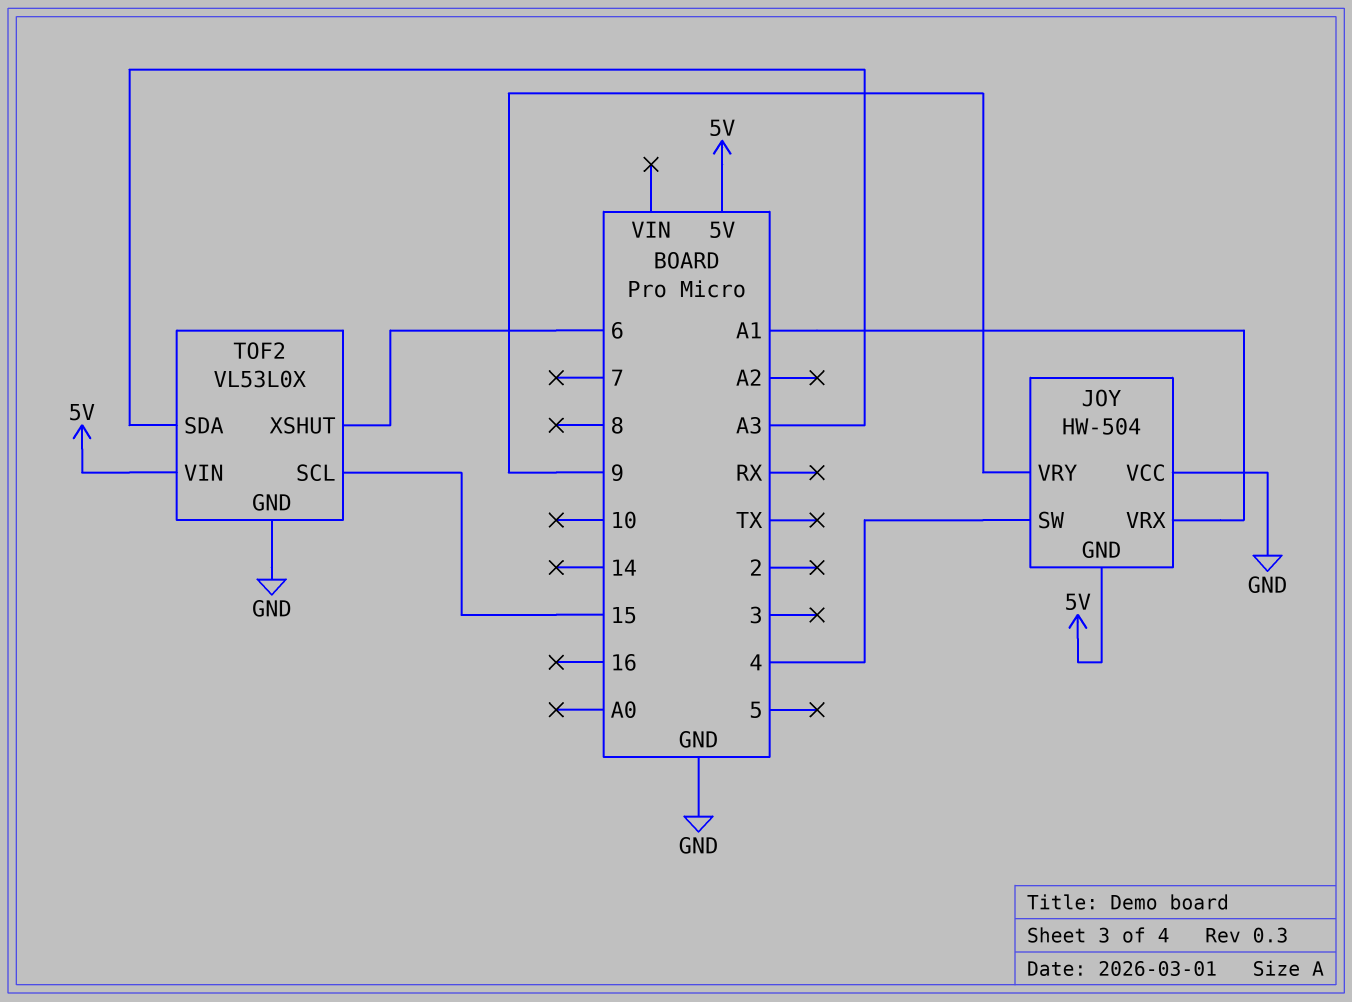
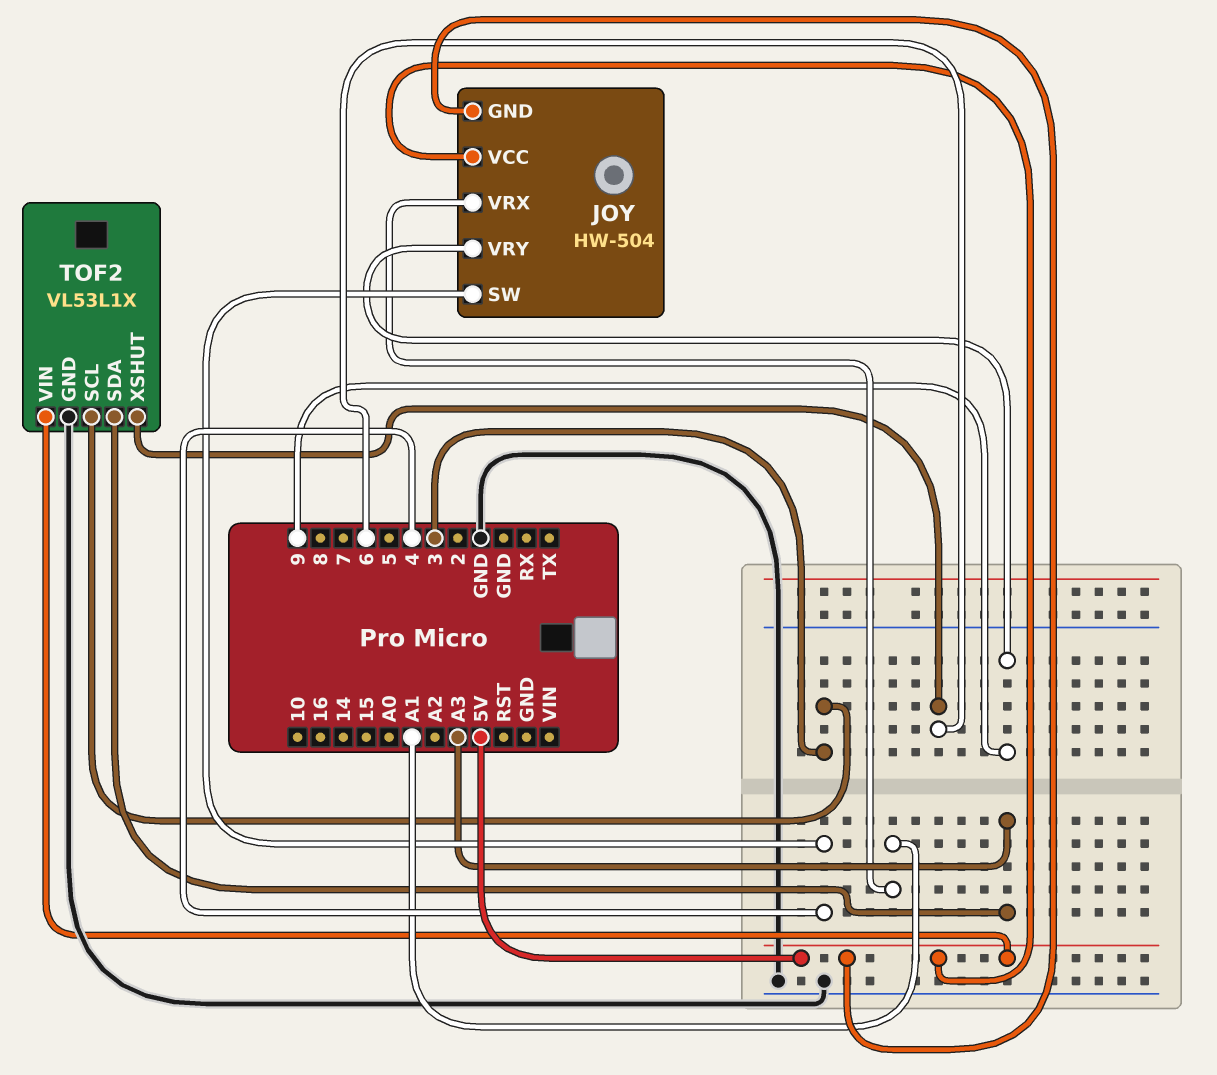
JOY pin VCC: GND -> 5V
TOF2: VL53L0X -> VL53L1X
TOF2 pin SCL: 15 -> 3

